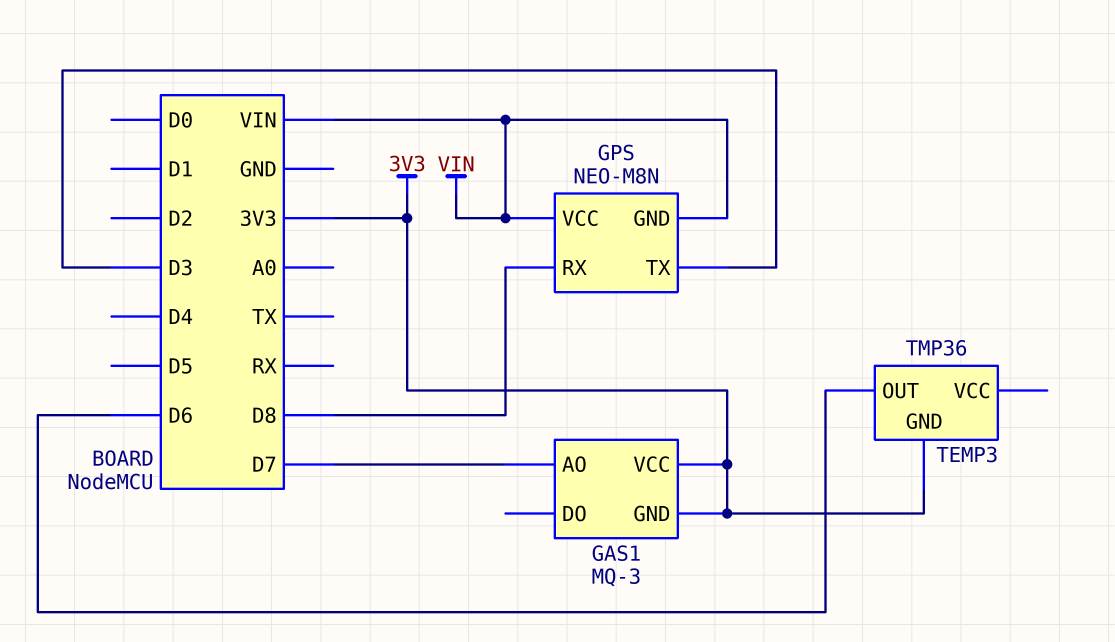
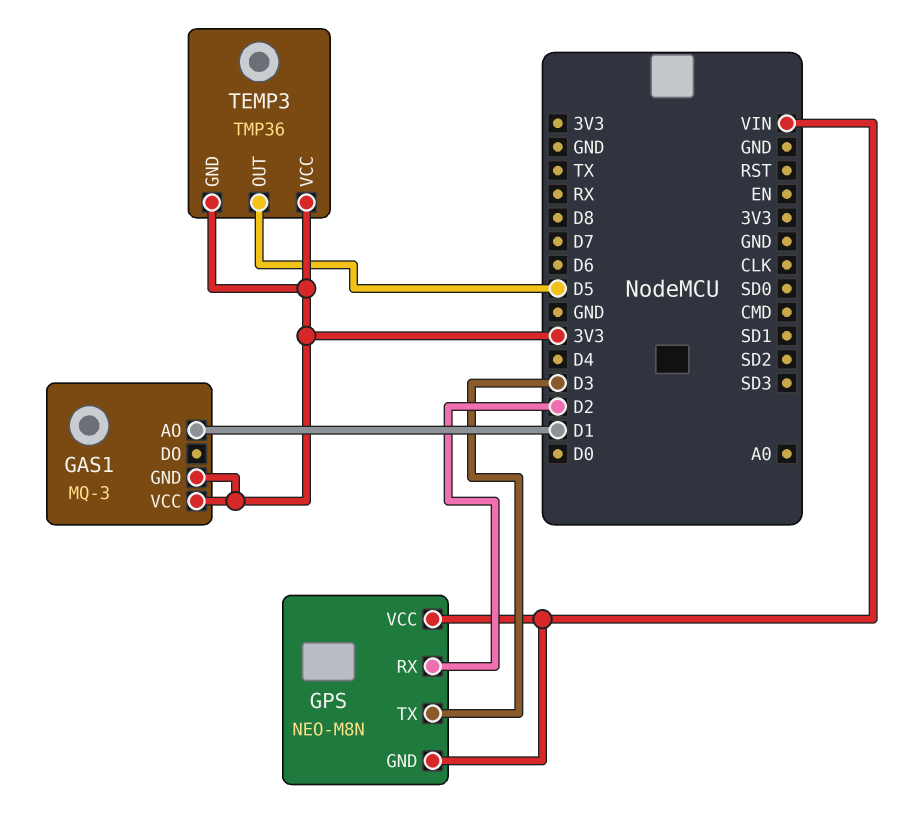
GAS1 pin AO: D7 -> D1
GPS pin RX: D8 -> D2
TEMP3 pin OUT: D6 -> D5
TEMP3 pin VCC: none -> 3V3

